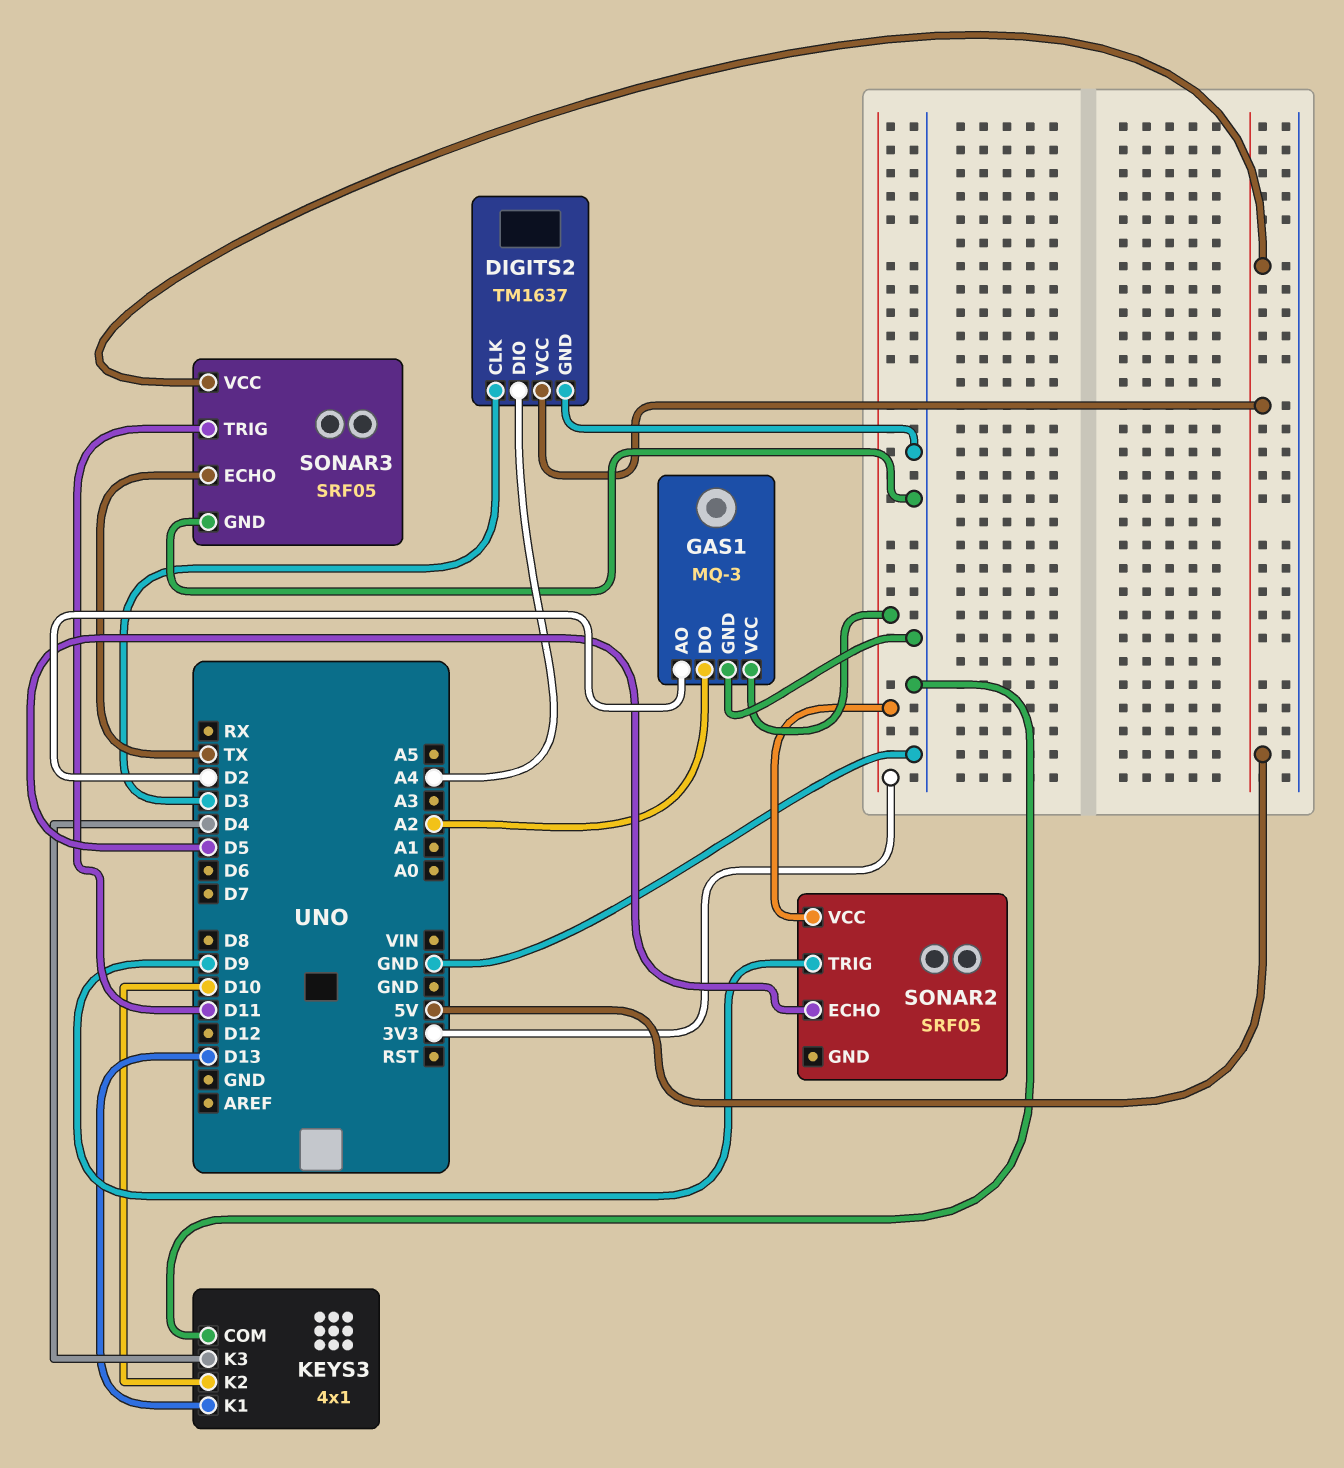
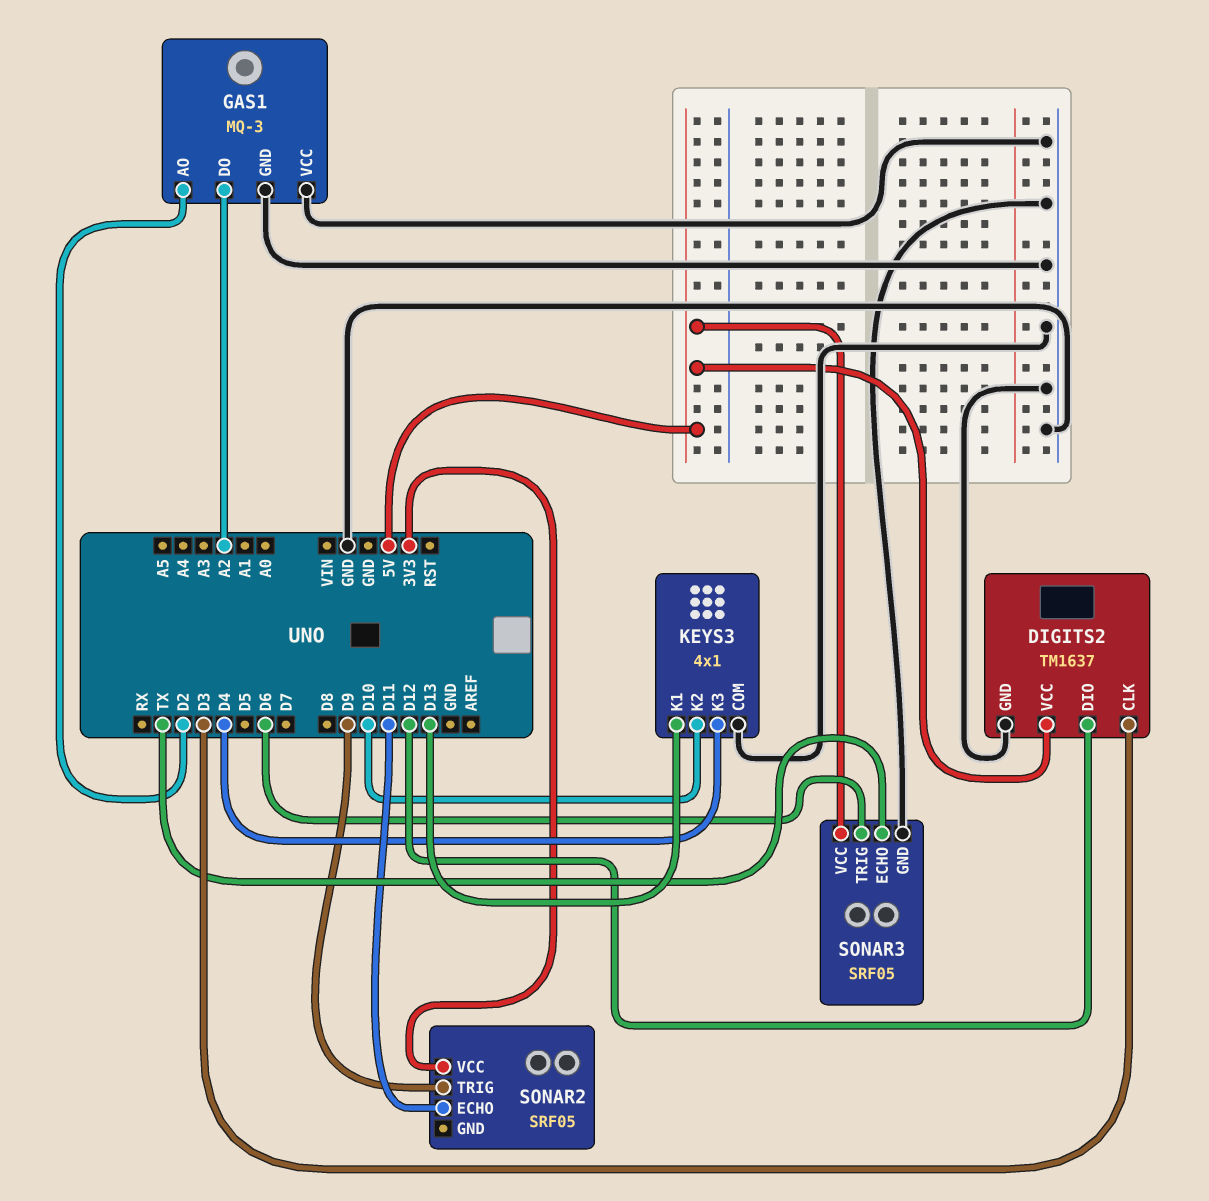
DIGITS2 pin DIO: A4 -> D12
GAS1 pin VCC: 3V3 -> GND
SONAR2 pin ECHO: D5 -> D11
SONAR3 pin TRIG: D11 -> D6

